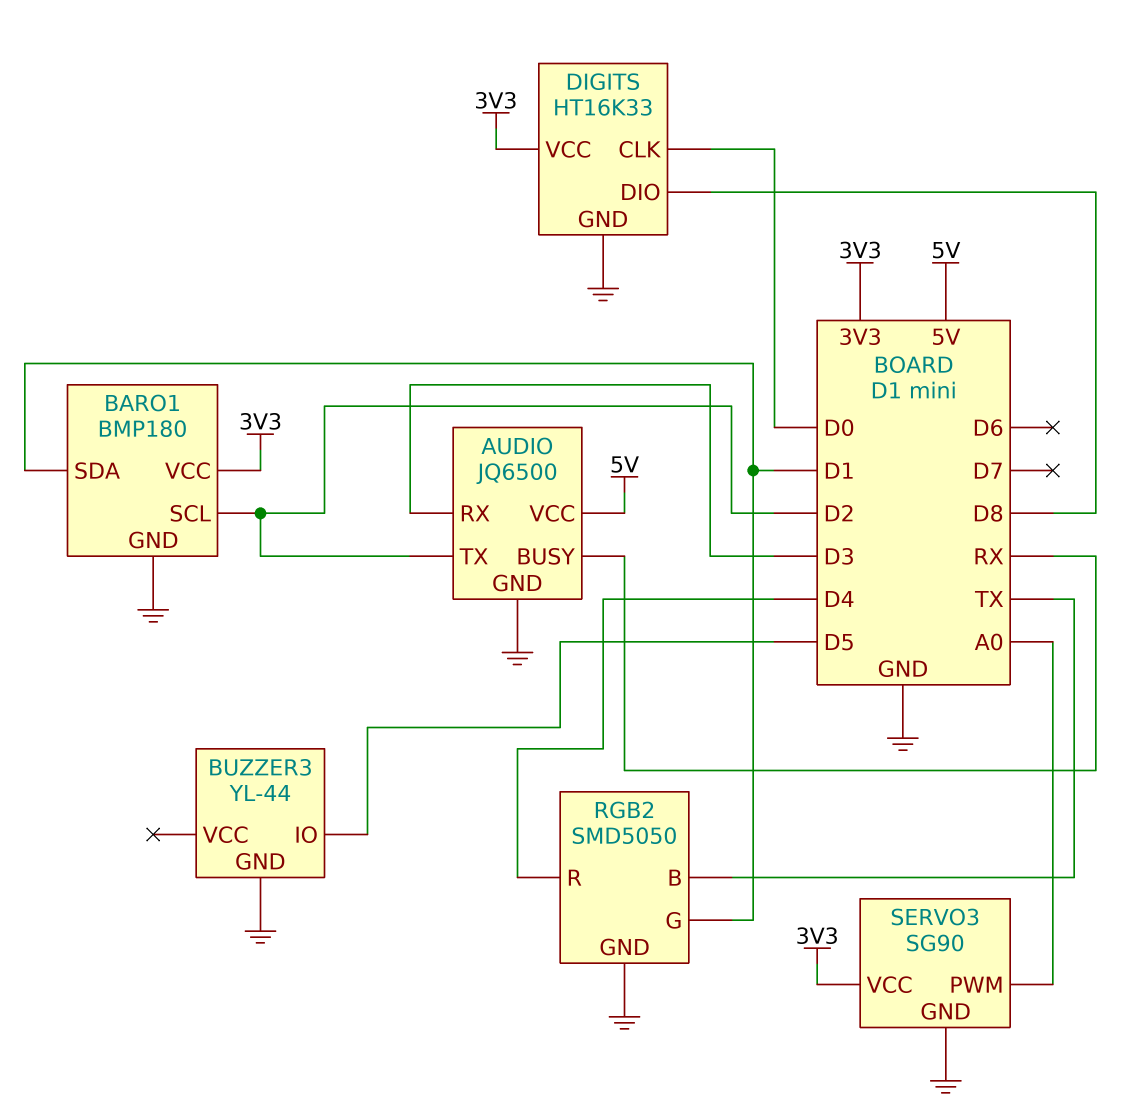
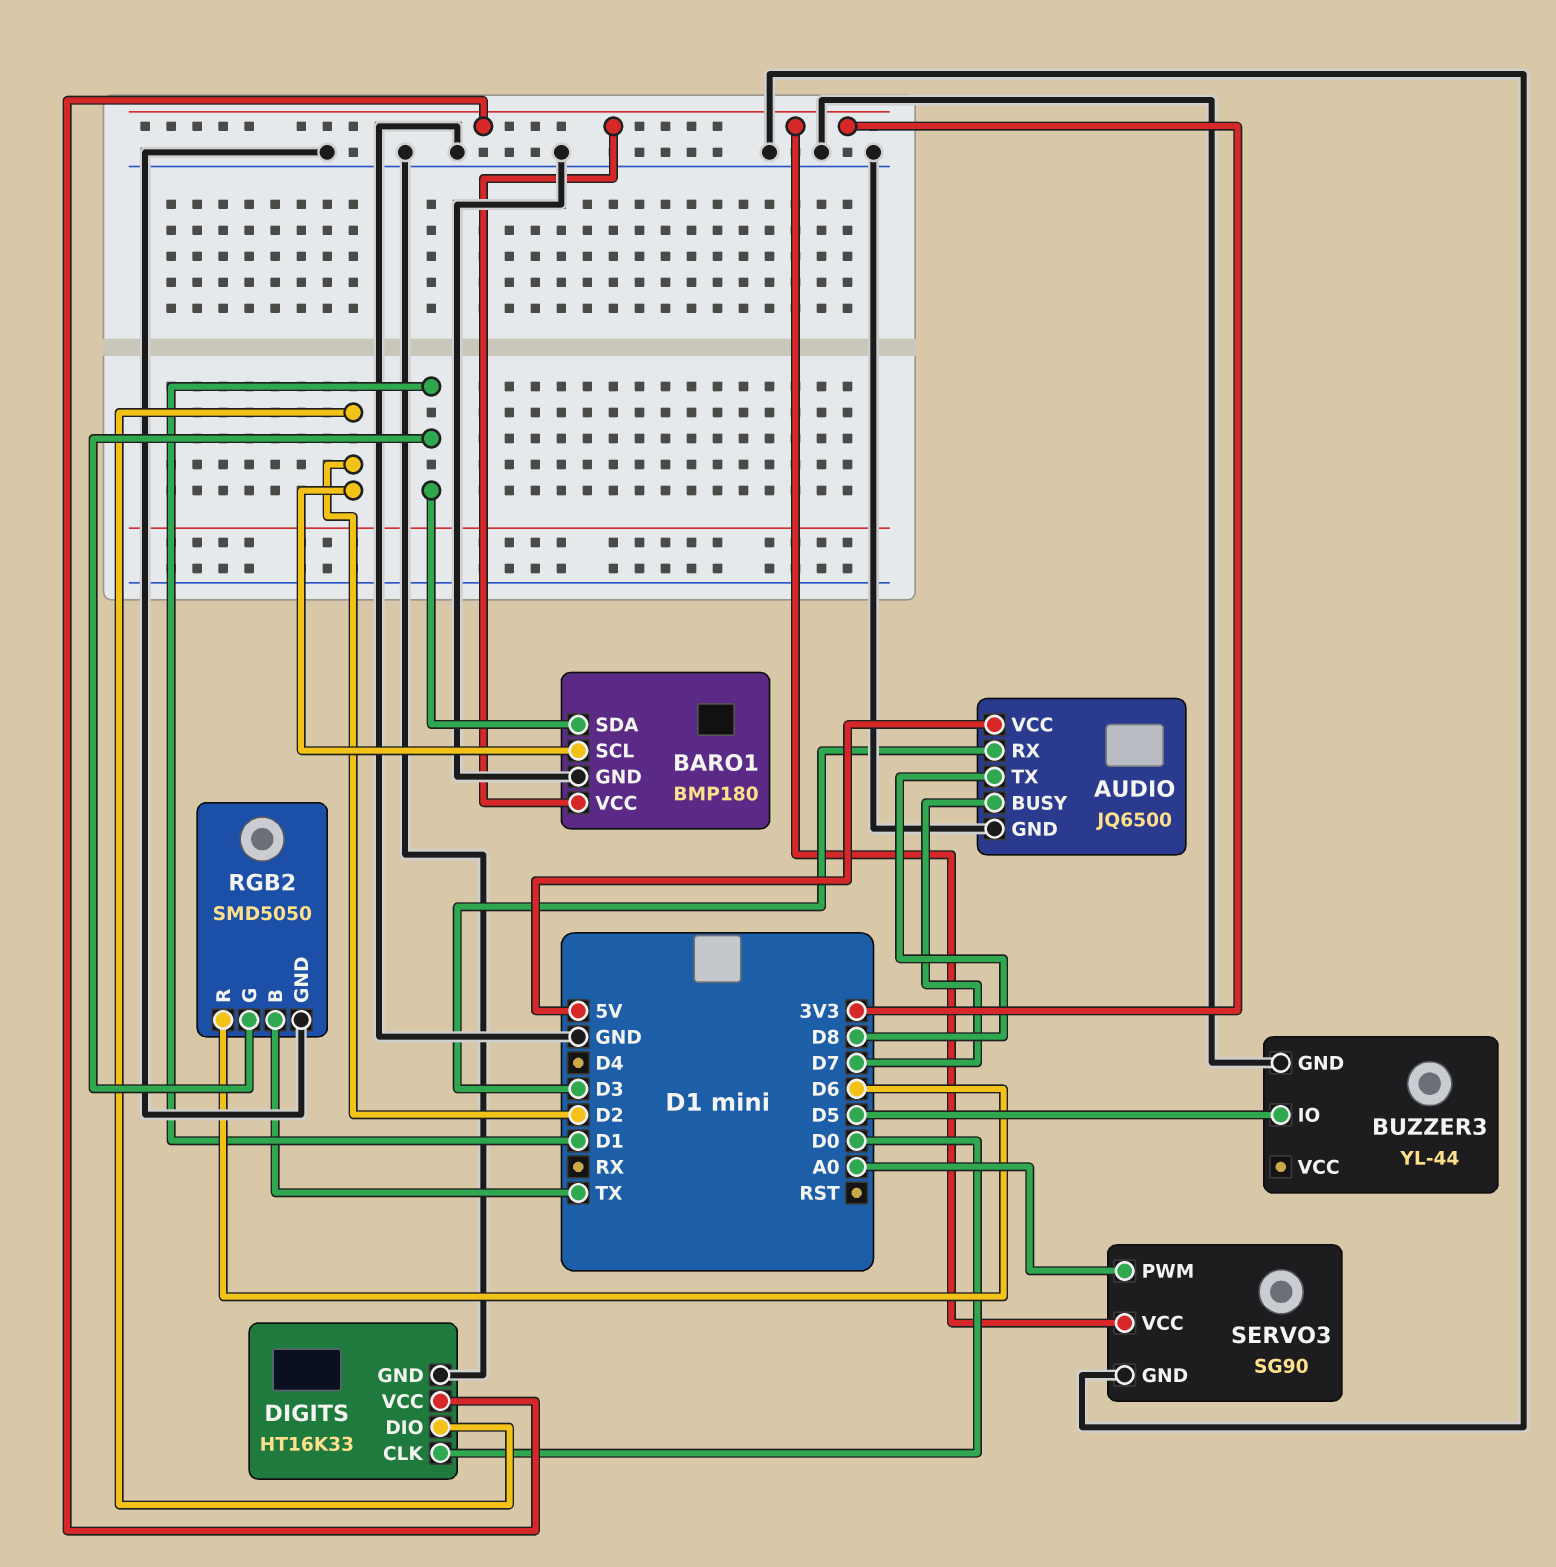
AUDIO pin BUSY: RX -> D7
AUDIO pin TX: D2 -> D8
DIGITS pin DIO: D8 -> D2
RGB2 pin R: D4 -> D6

